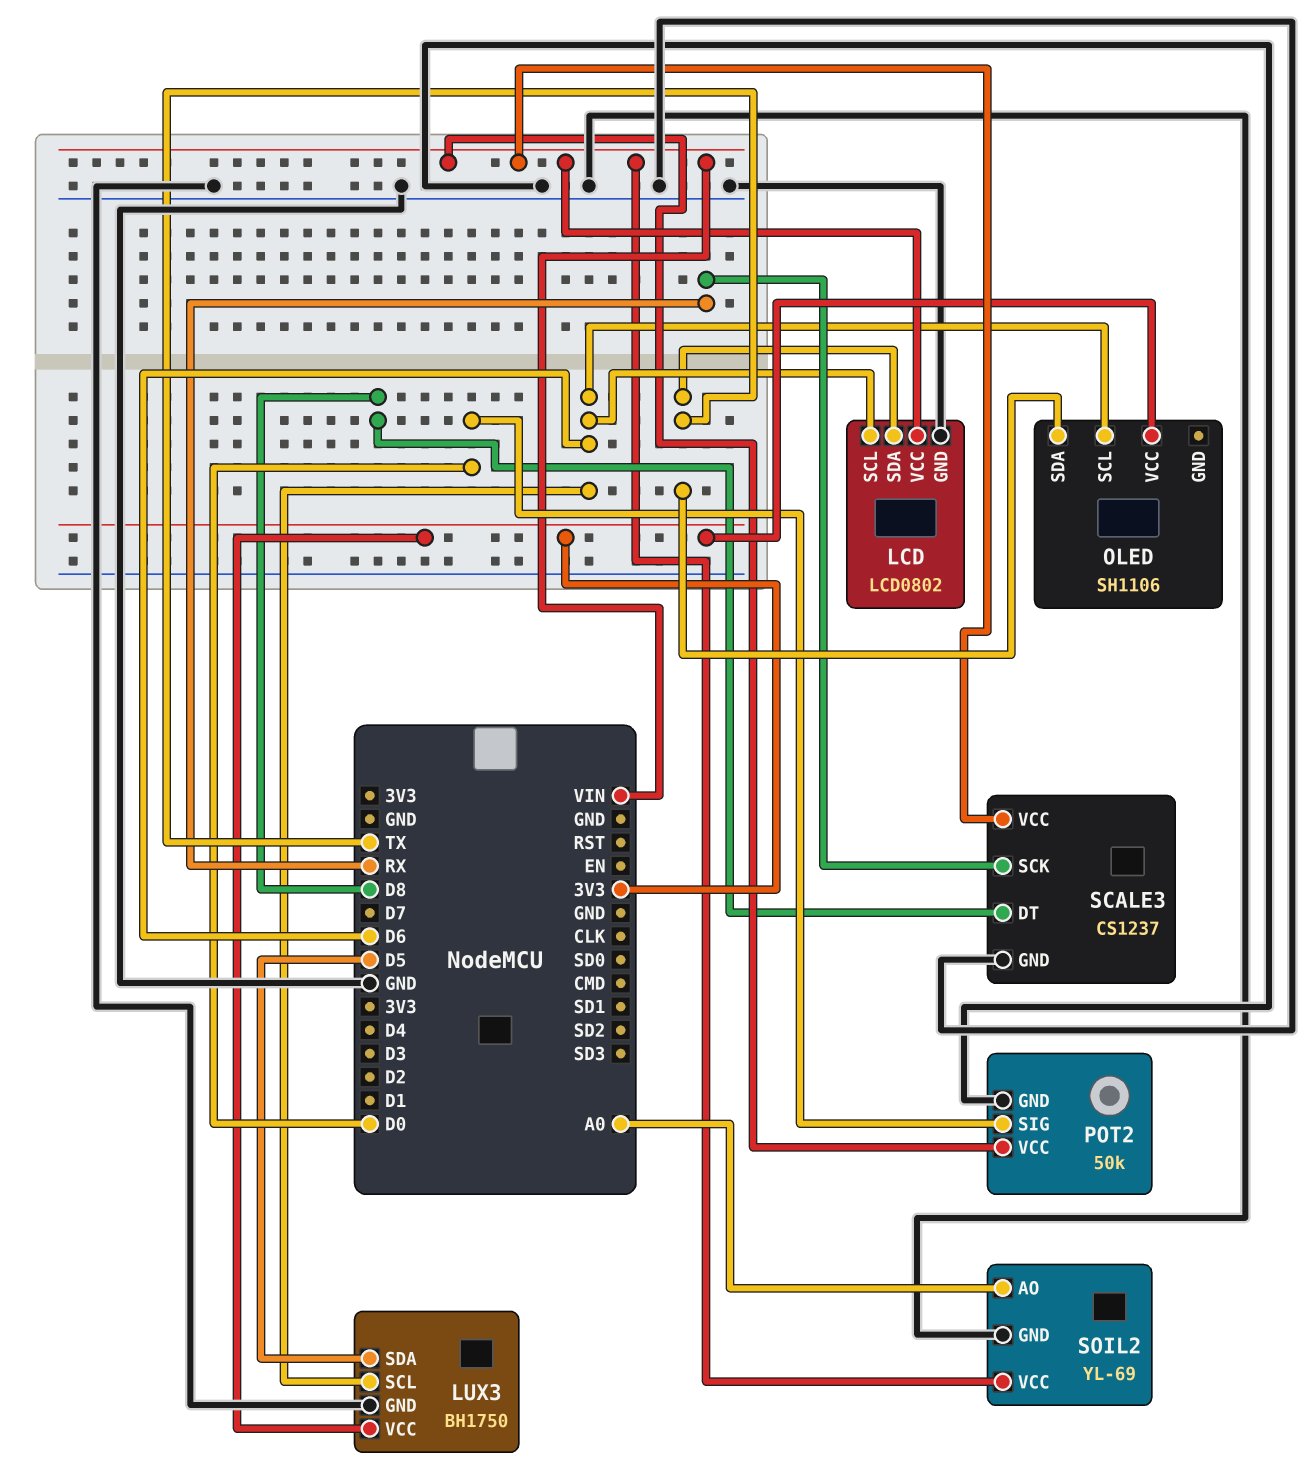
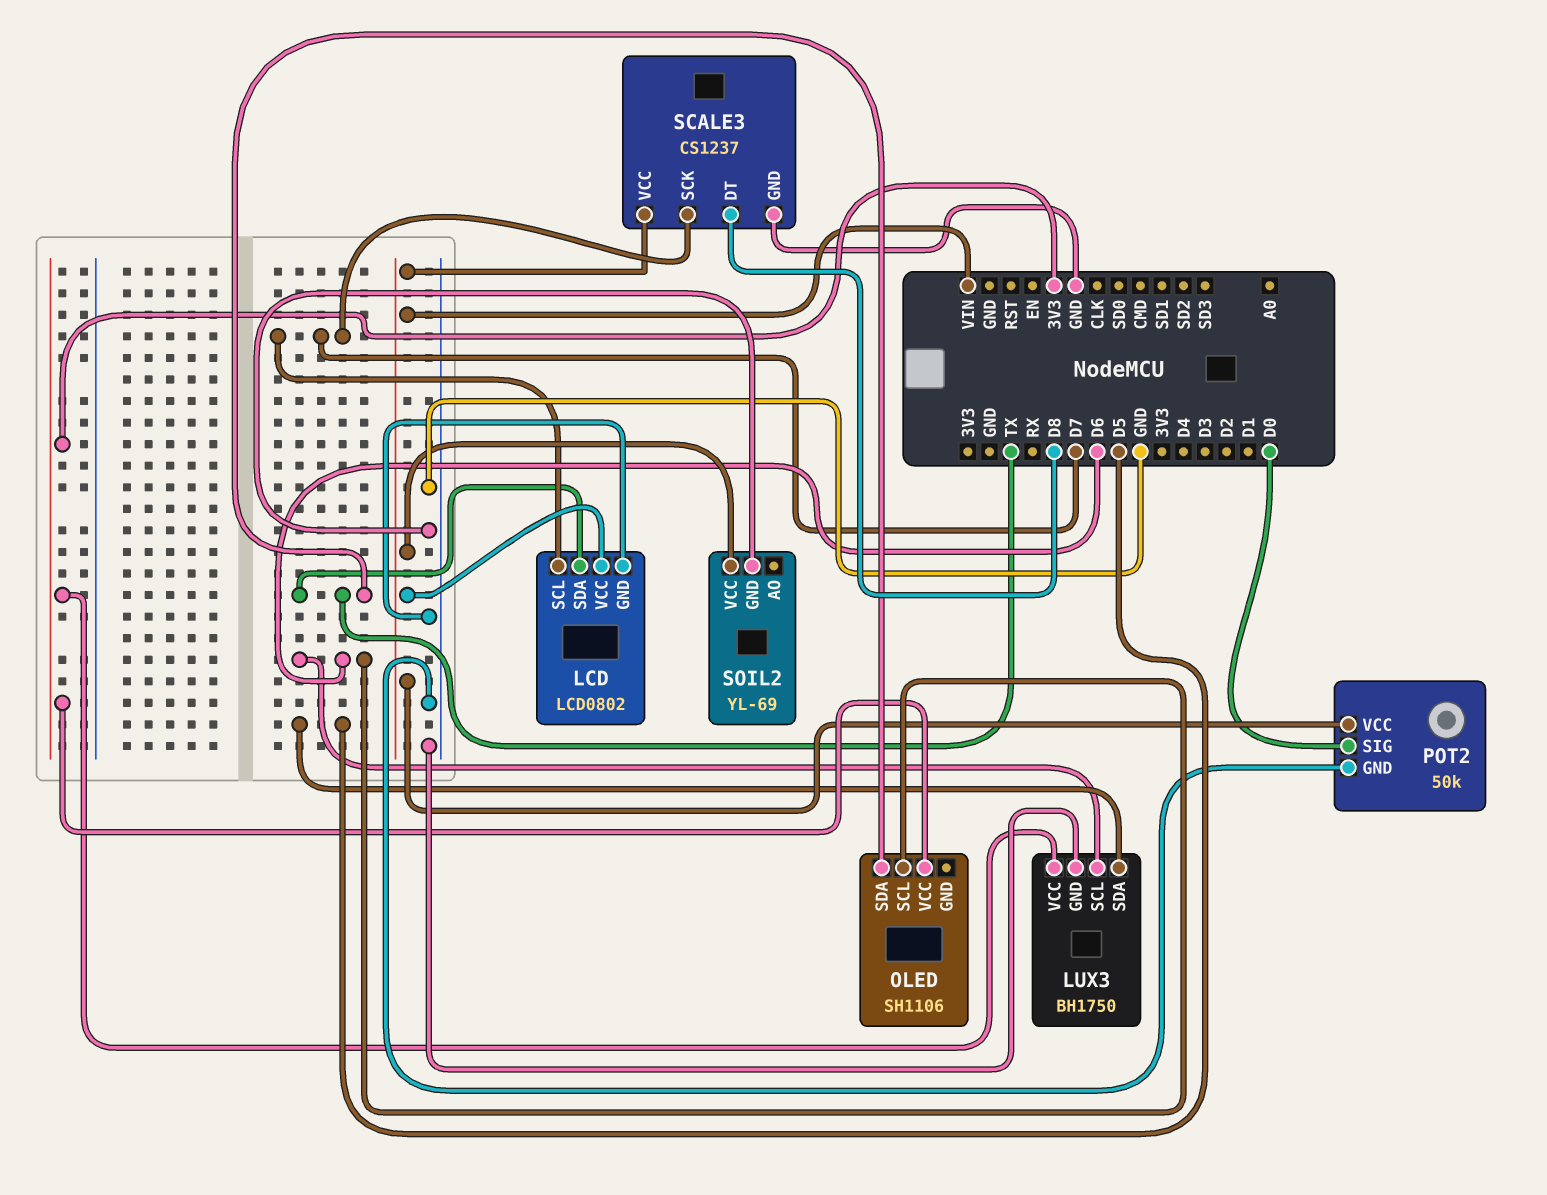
LCD pin SCL: D6 -> D7
SCALE3 pin SCK: RX -> D7
SOIL2 pin AO: A0 -> none

